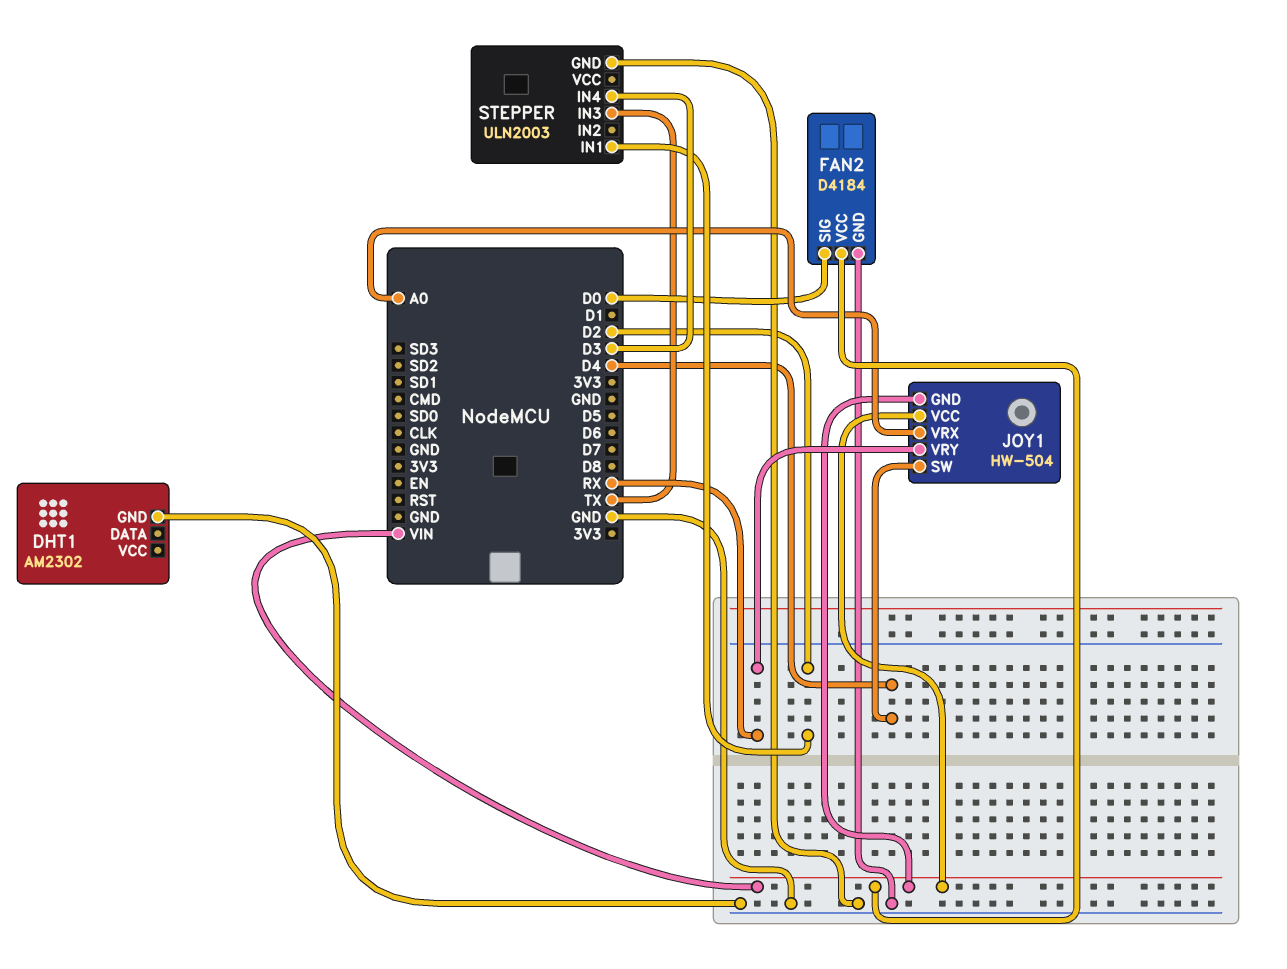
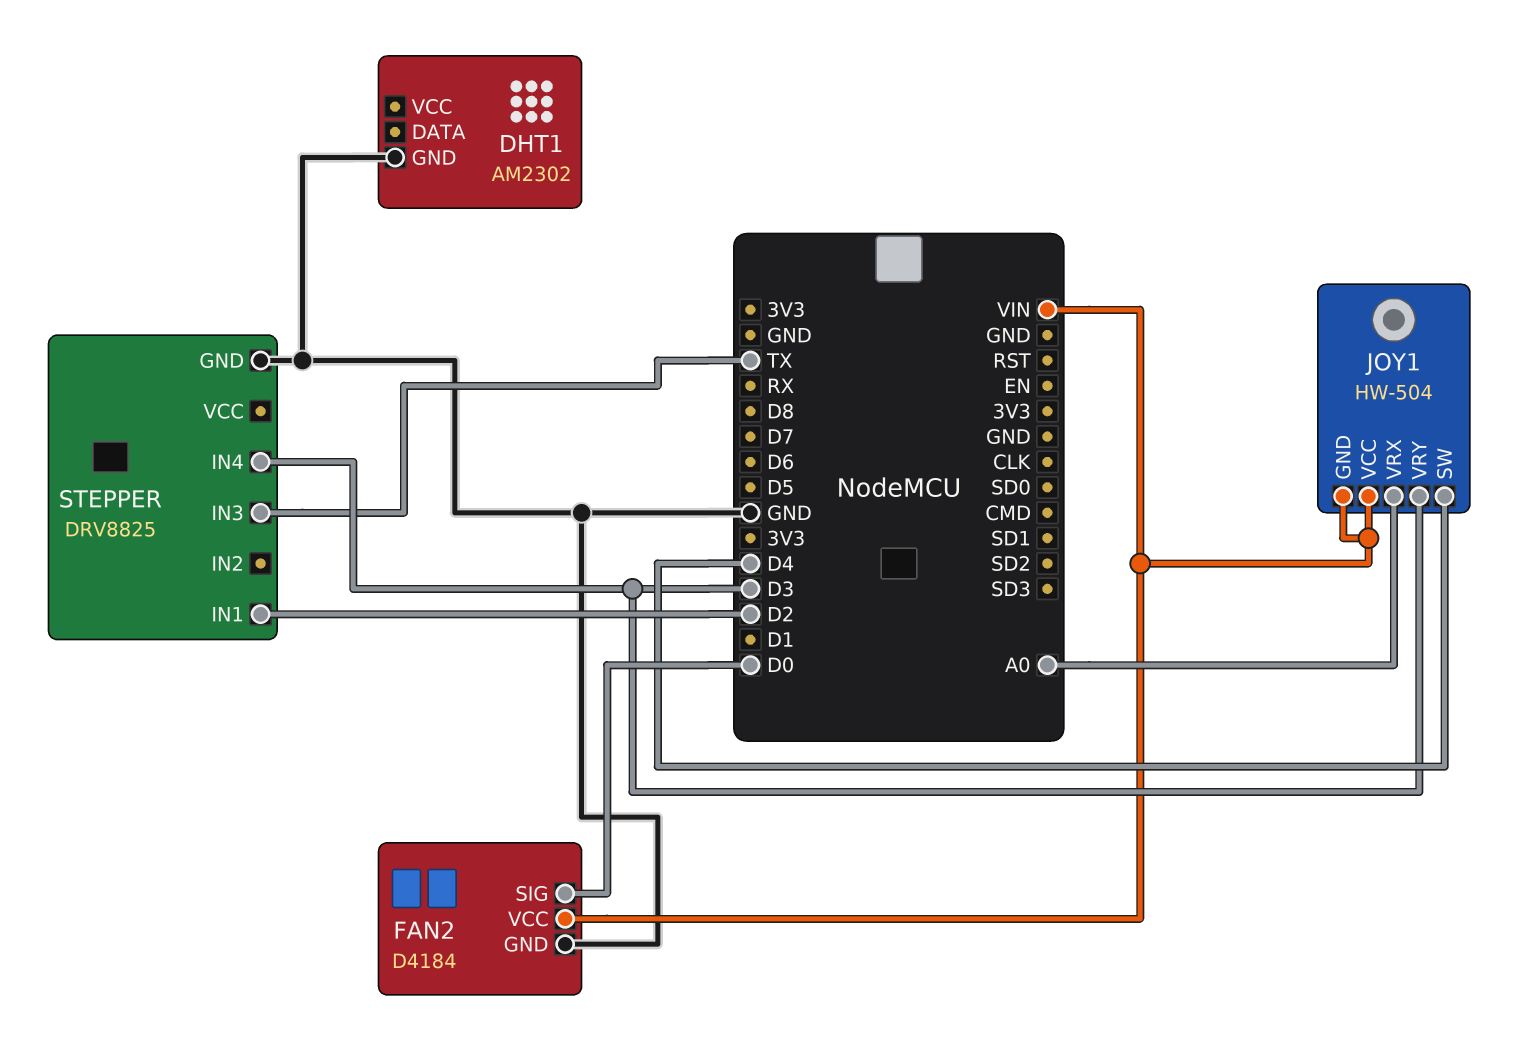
JOY1 pin VRY: RX -> D3
STEPPER: ULN2003 -> DRV8825

